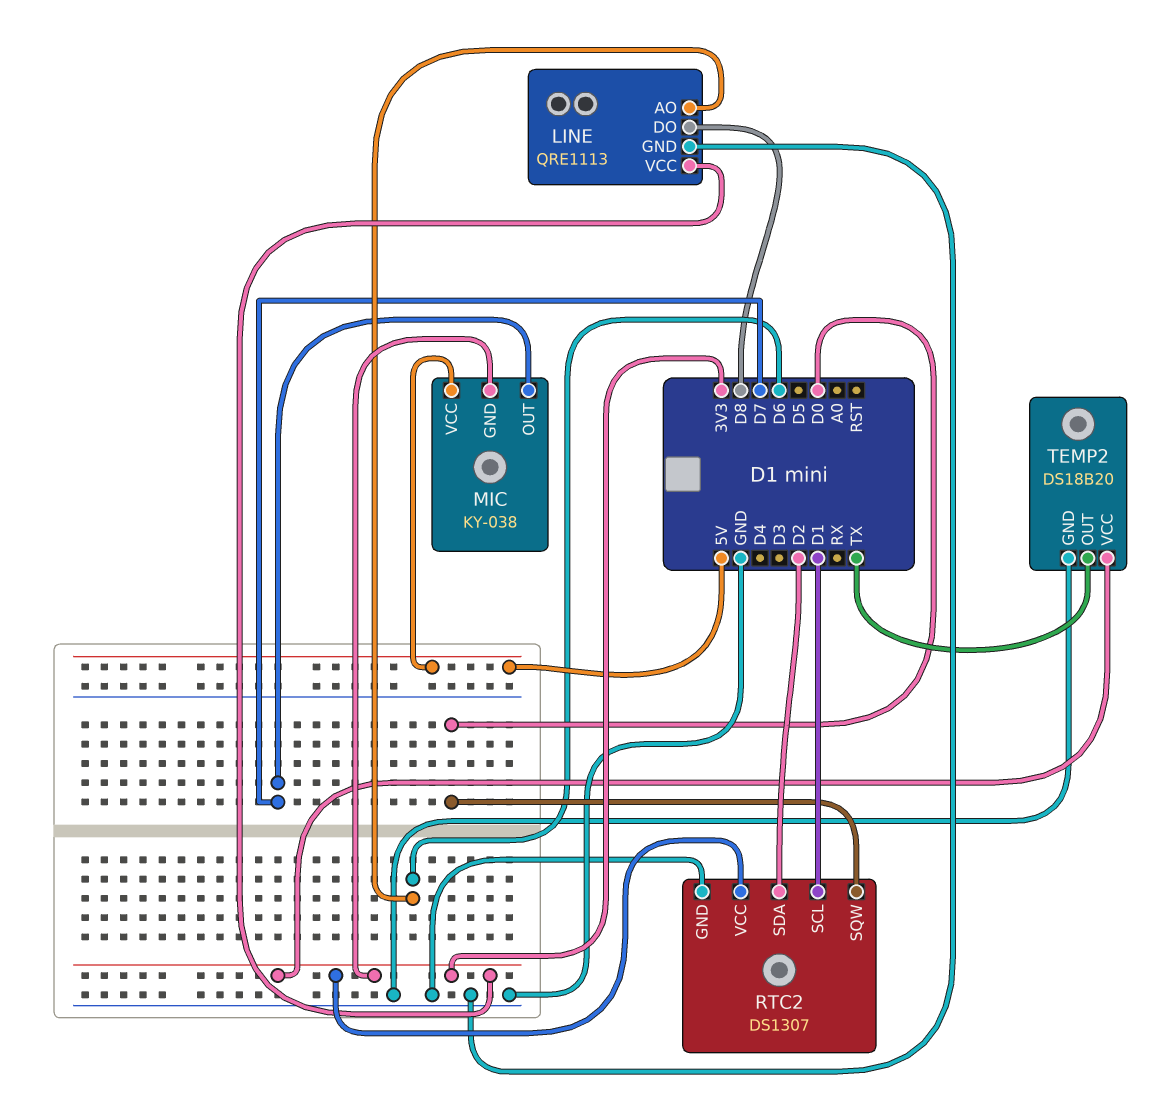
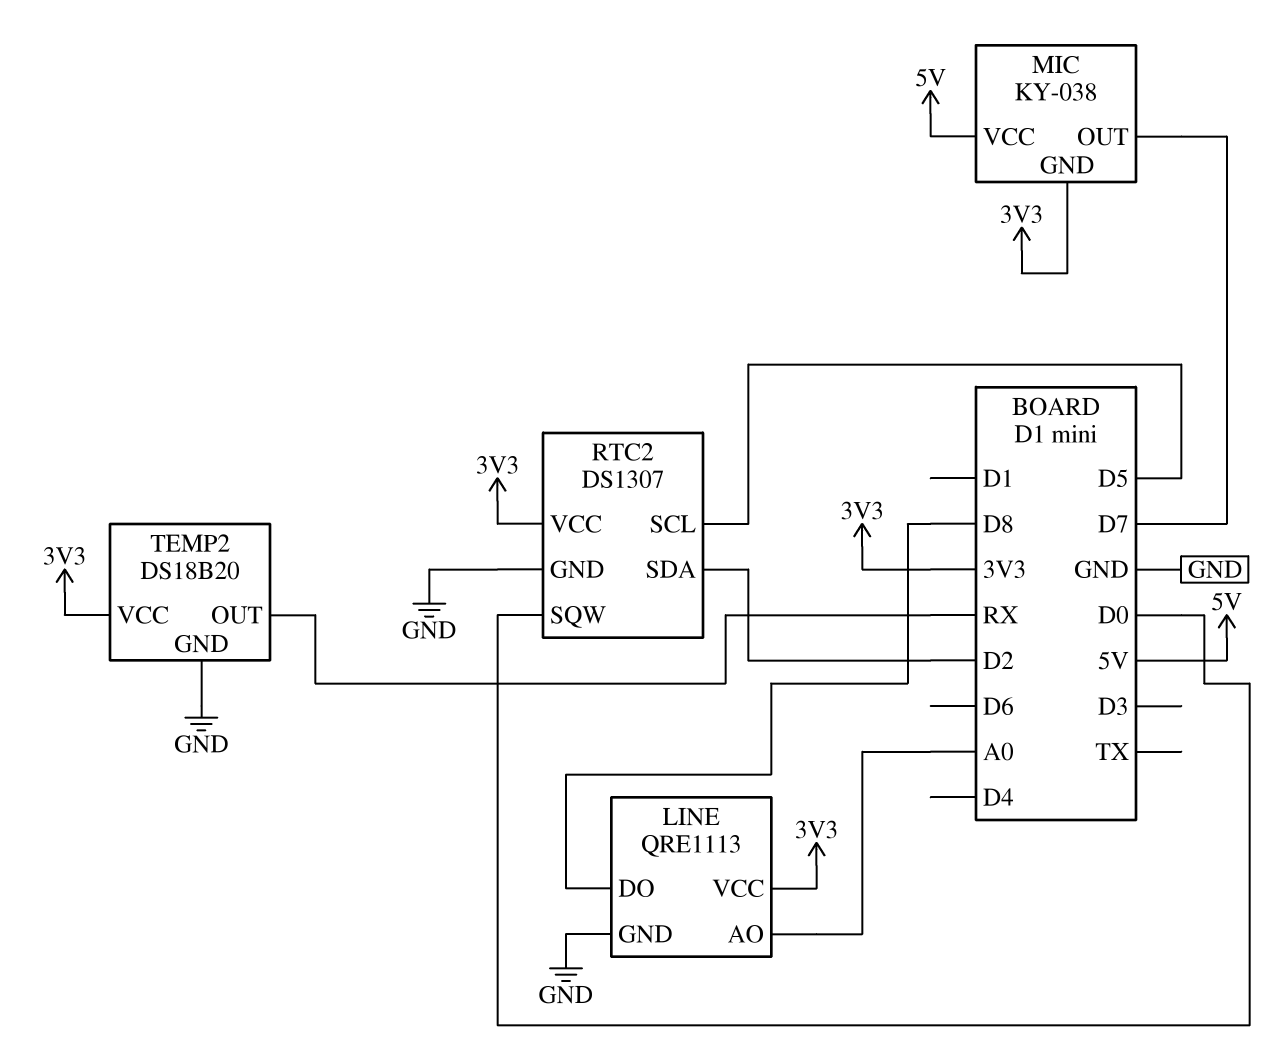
LINE pin AO: D6 -> A0
RTC2 pin SCL: D1 -> D5
TEMP2 pin OUT: TX -> RX

